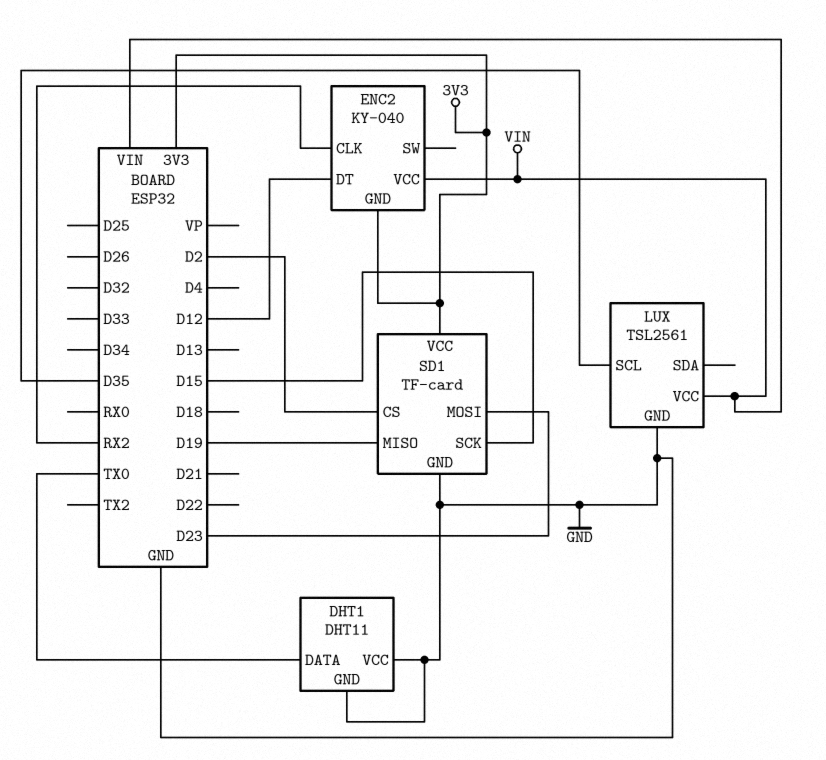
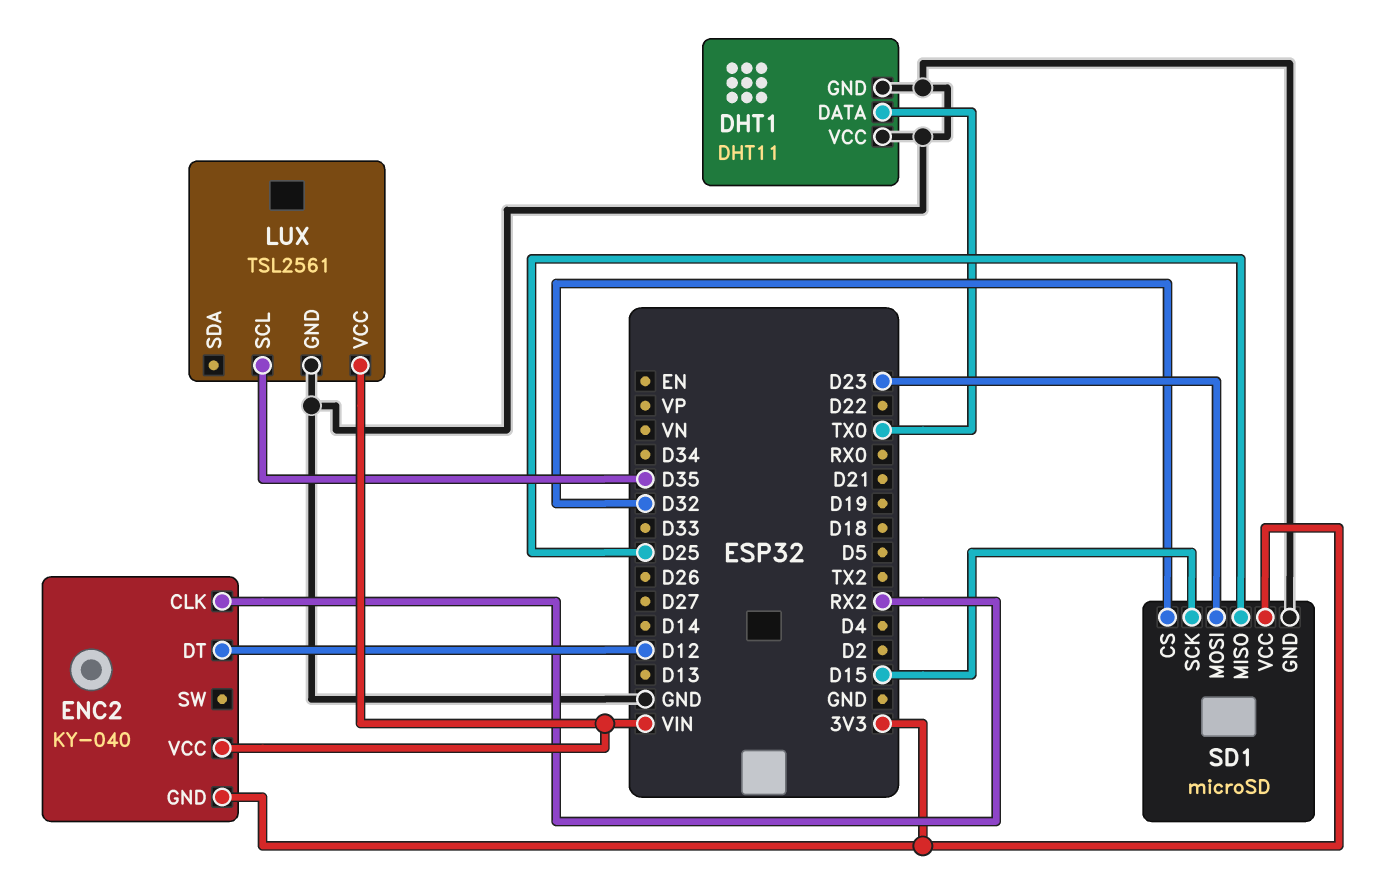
SD1: TF-card -> microSD
SD1 pin CS: D2 -> D32
SD1 pin MISO: D19 -> D25

